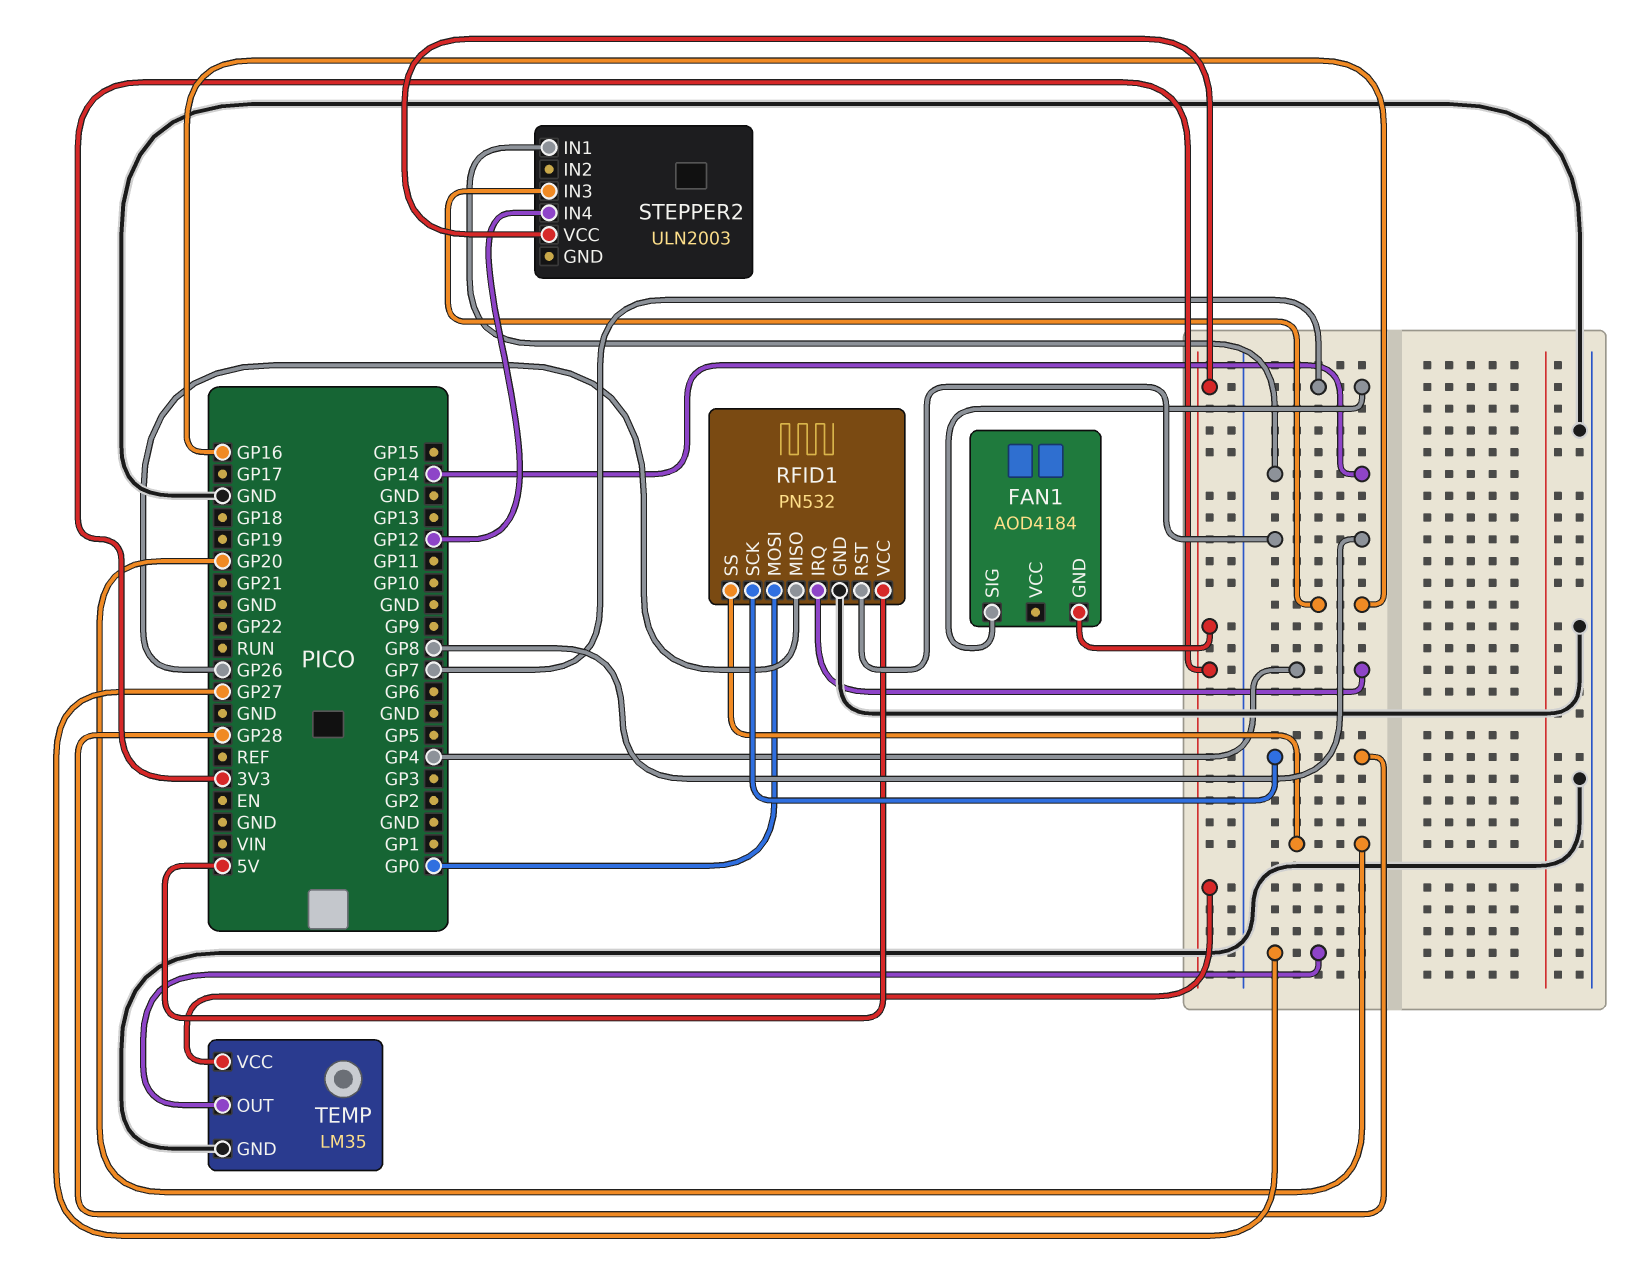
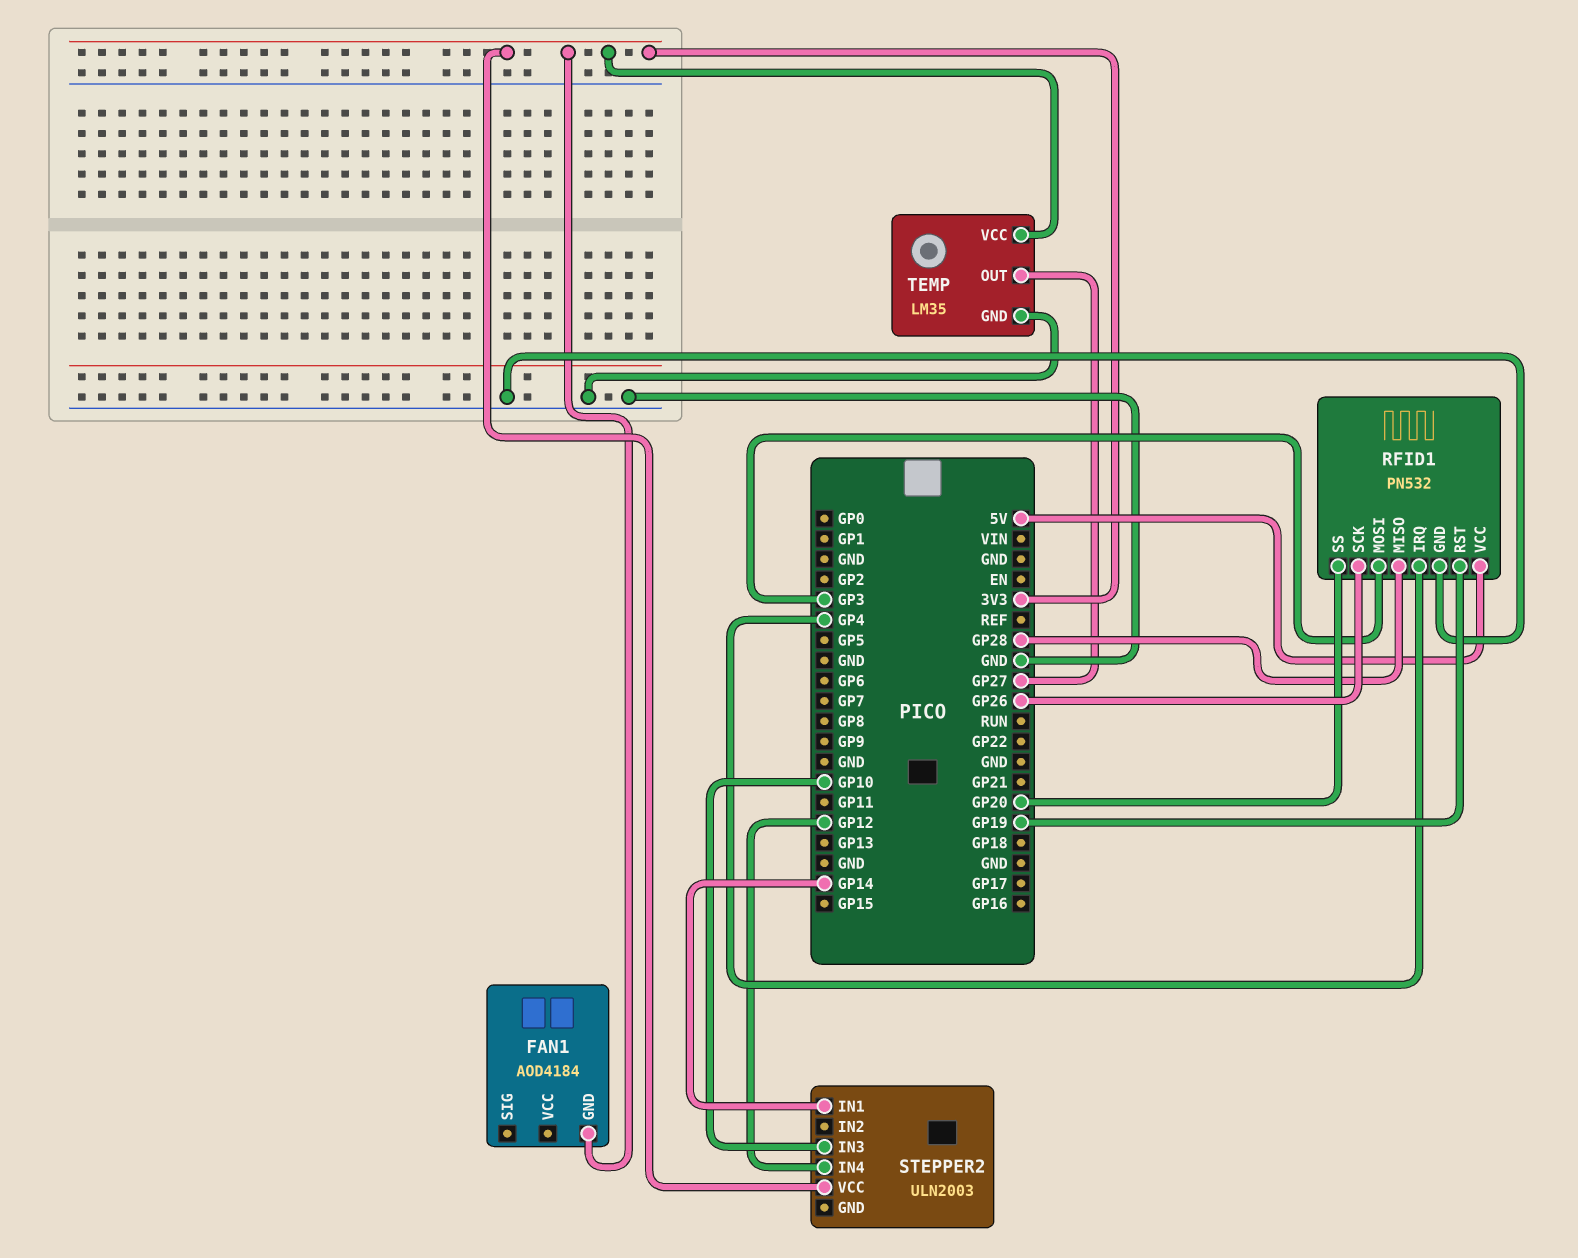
FAN1 pin SIG: GP7 -> none
RFID1 pin MISO: GP26 -> GP28
RFID1 pin MOSI: GP0 -> GP3
RFID1 pin RST: GP8 -> GP19
RFID1 pin SCK: GP28 -> GP26
STEPPER2 pin IN3: GP16 -> GP10

